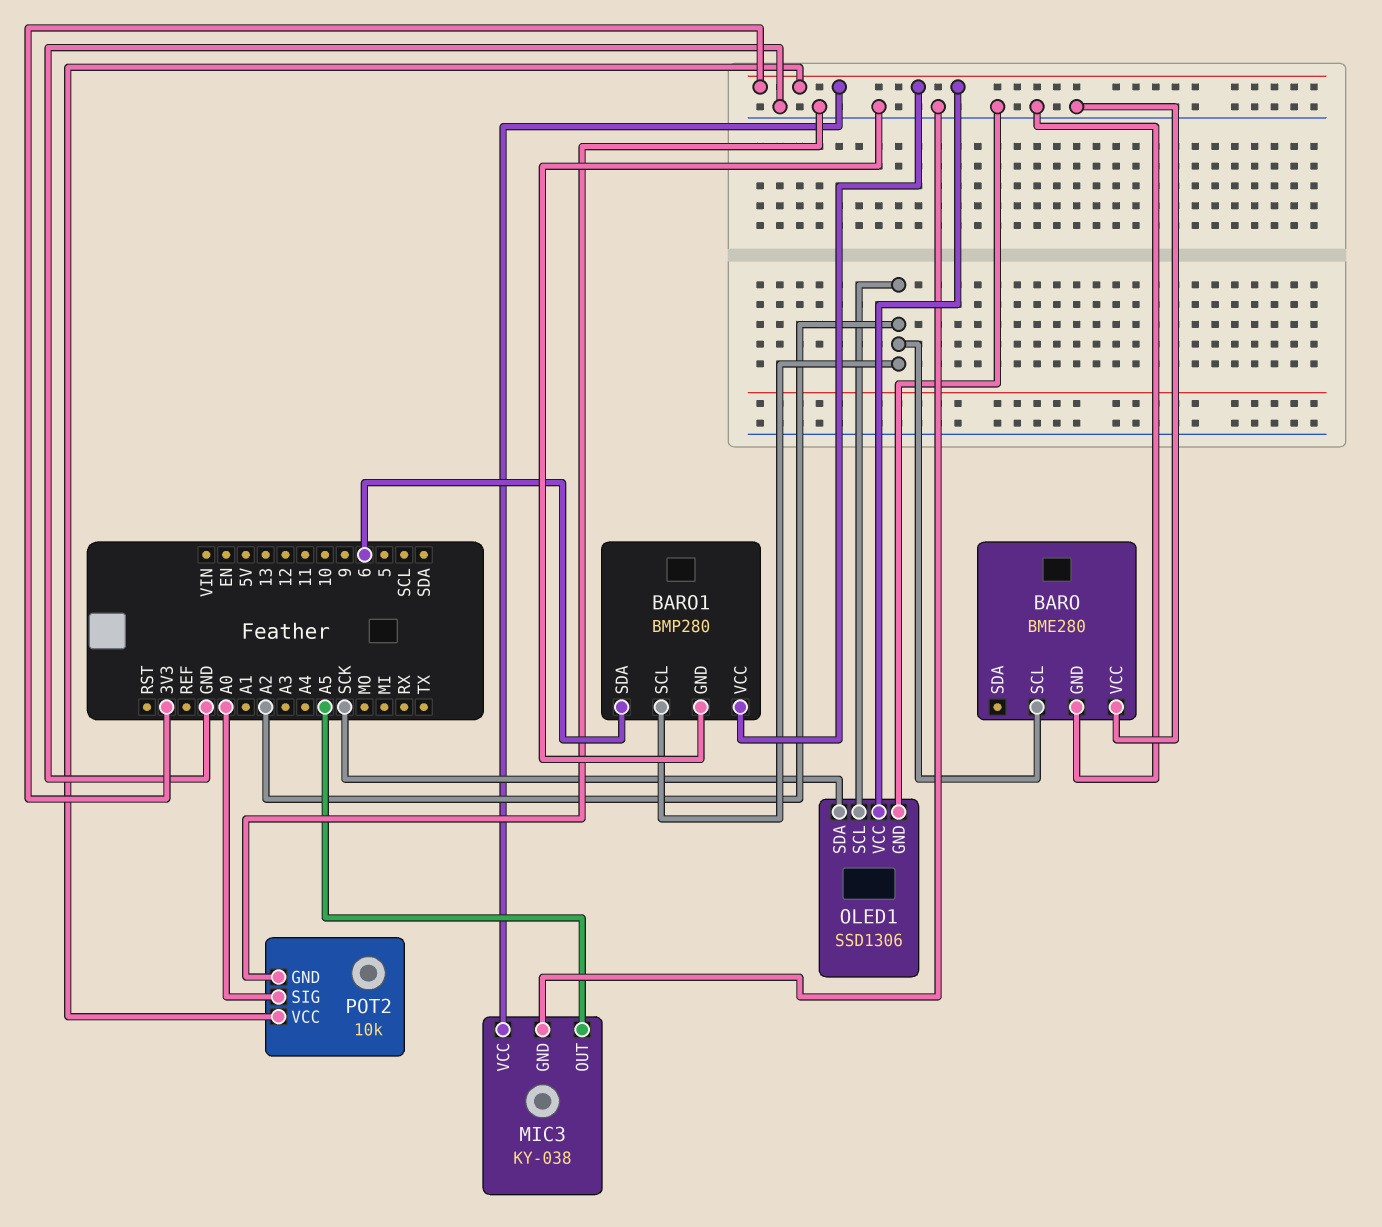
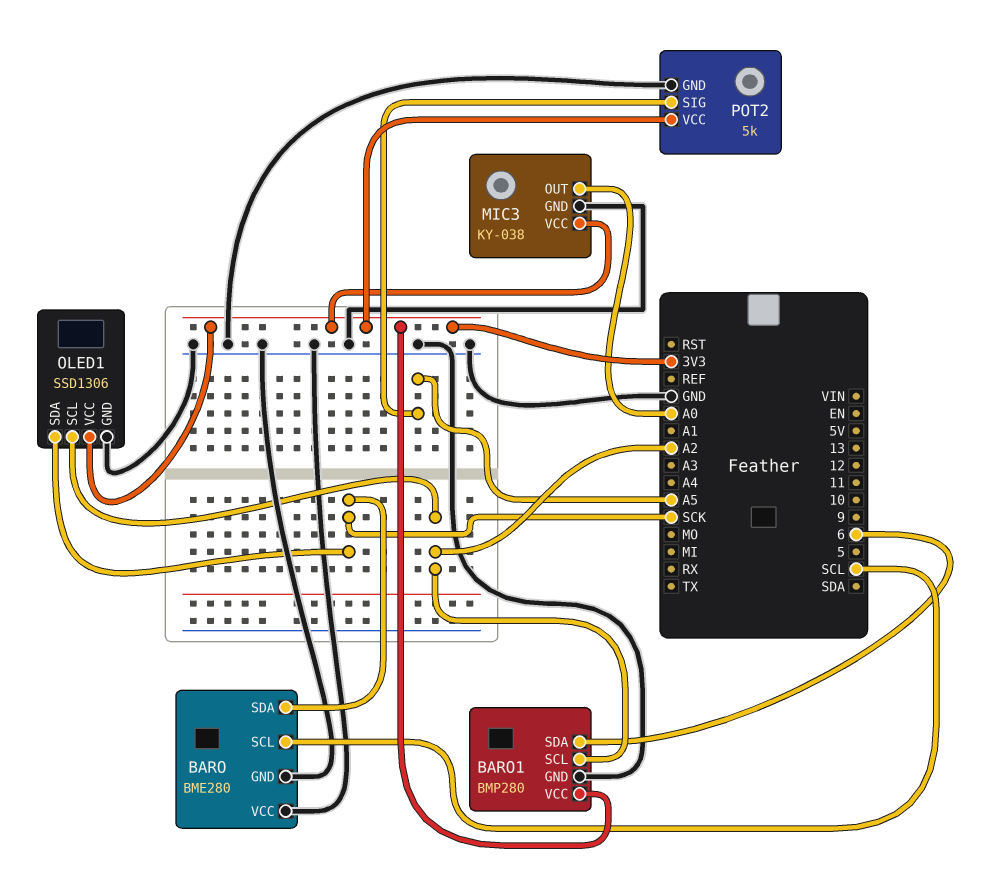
BARO pin SCL: A2 -> SCL
BARO pin SDA: none -> SCK
MIC3 pin OUT: A5 -> A0
POT2: 10k -> 5k
POT2 pin SIG: A0 -> A5

